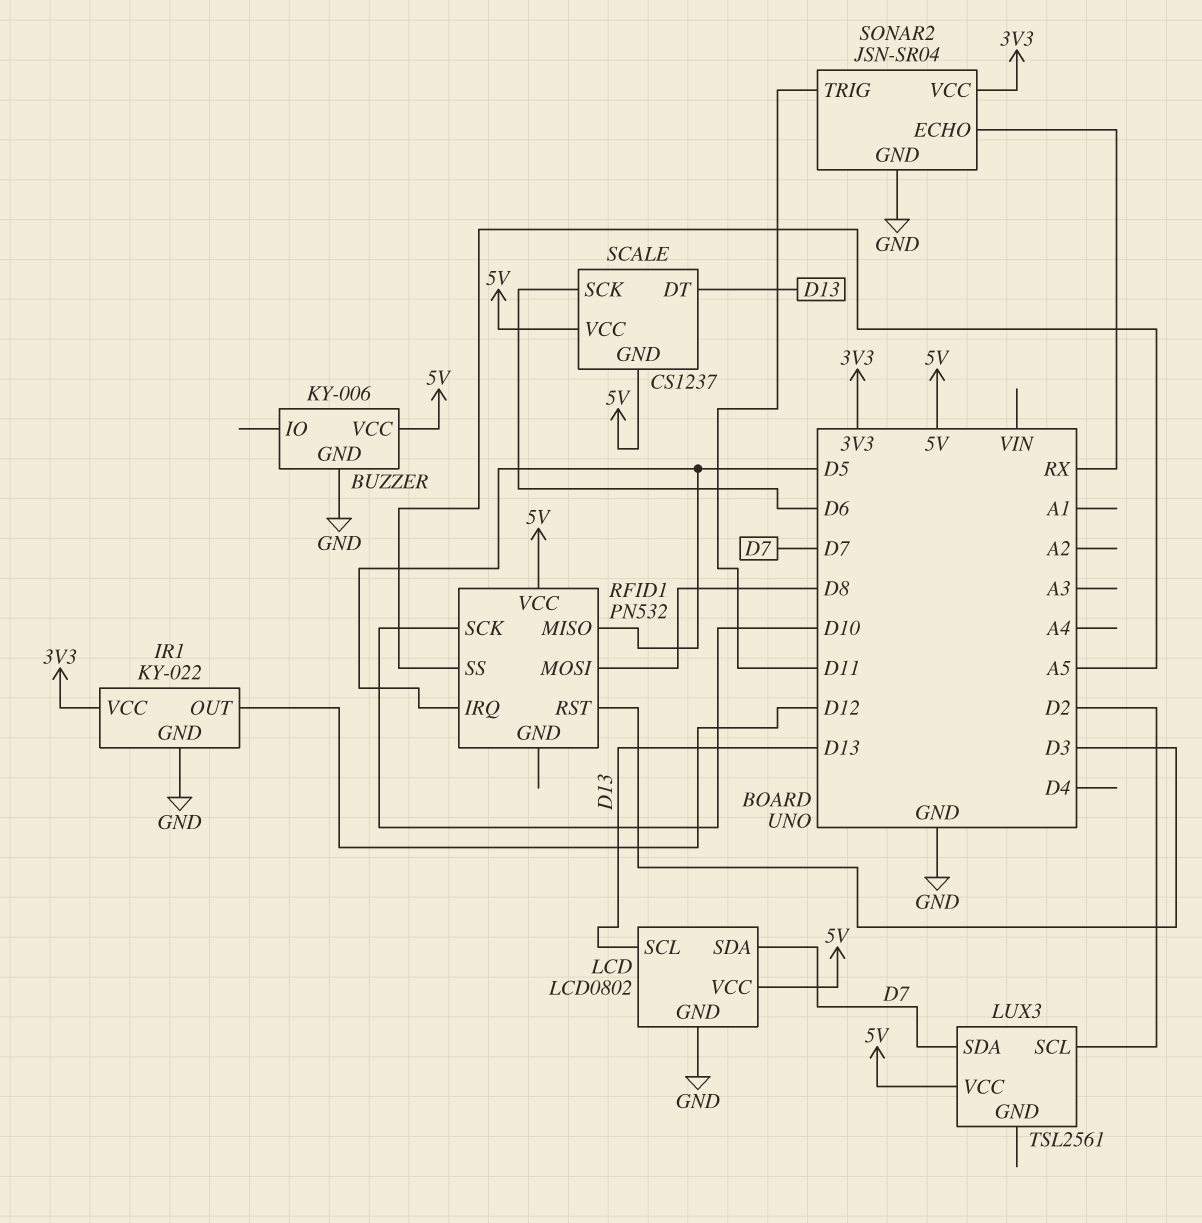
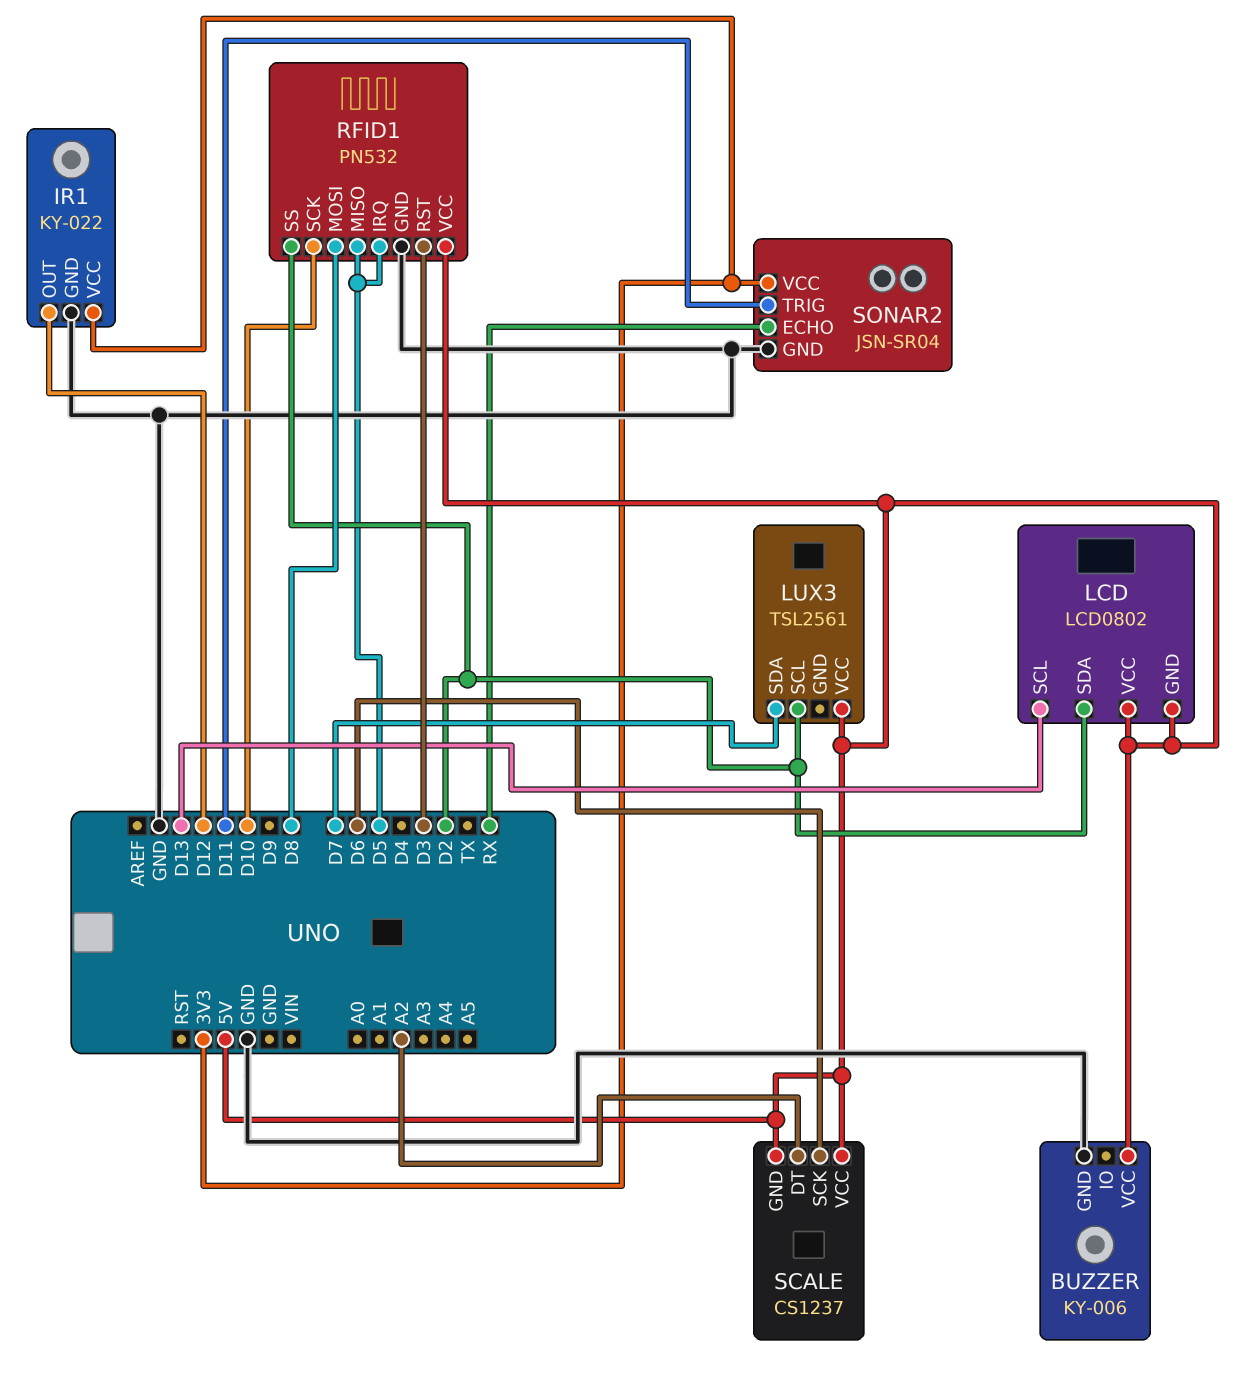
LCD pin GND: GND -> 5V
LCD pin SDA: D7 -> D2
RFID1 pin GND: none -> GND
RFID1 pin SS: A5 -> D2
SCALE pin DT: D13 -> A2

